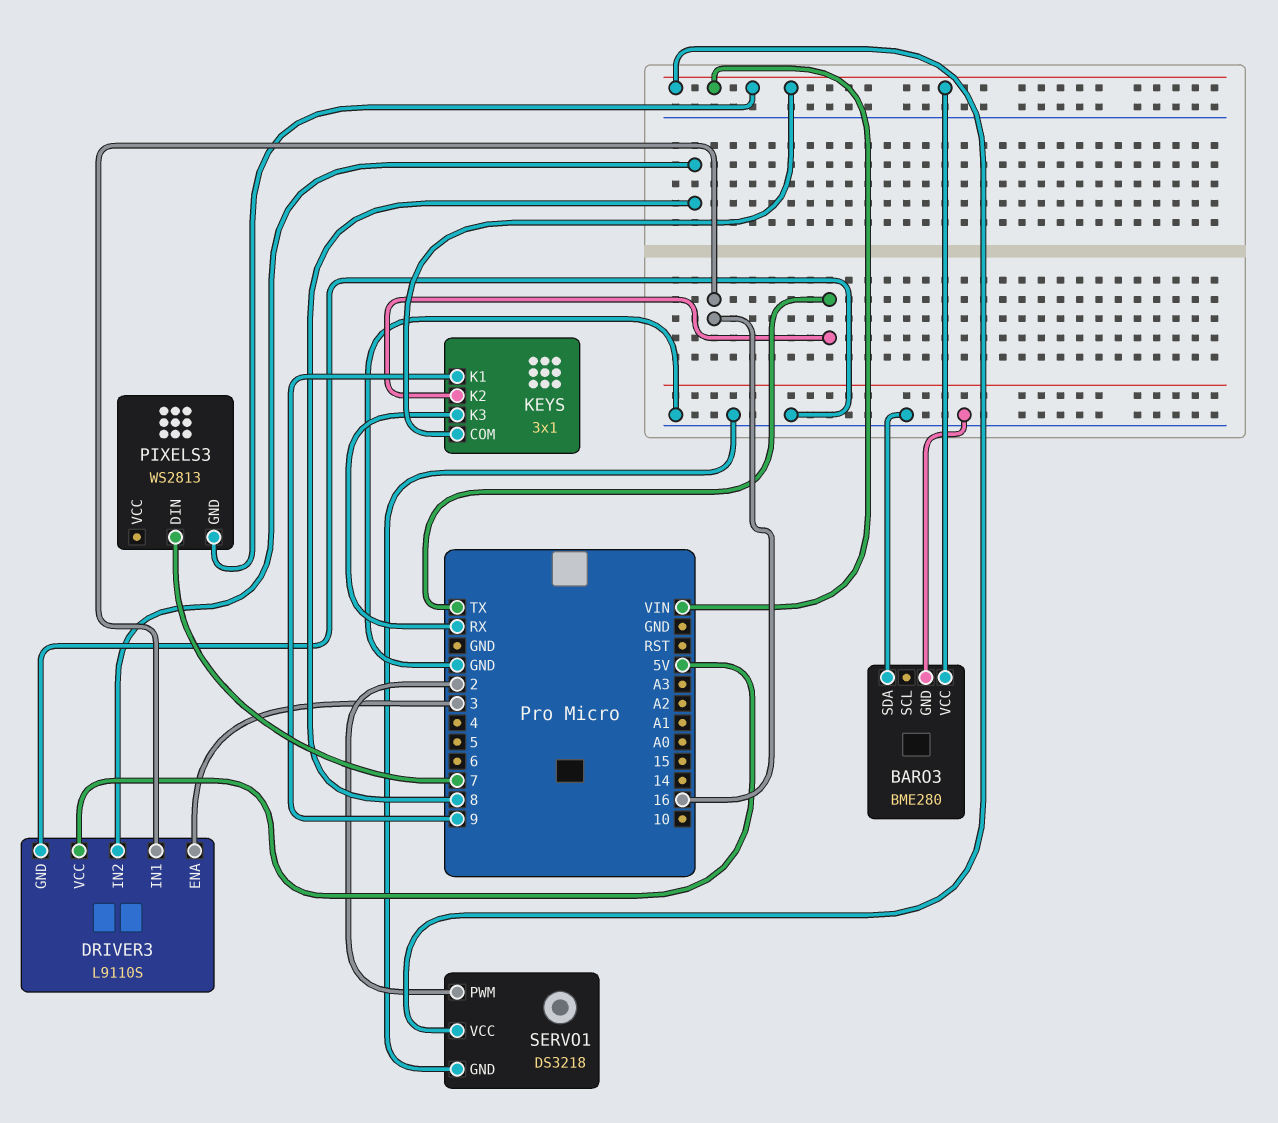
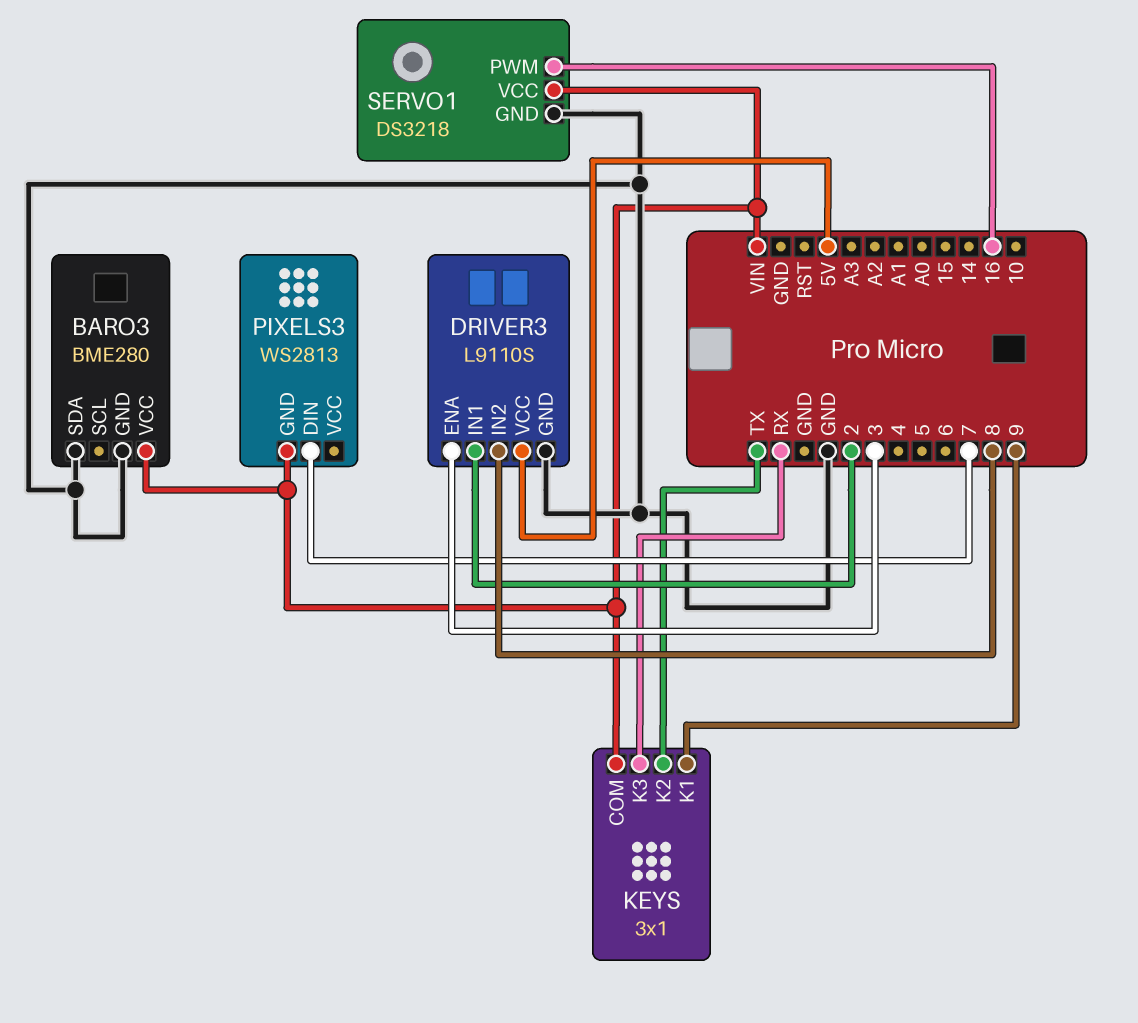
DRIVER3 pin IN1: 16 -> 2
SERVO1 pin PWM: 2 -> 16

